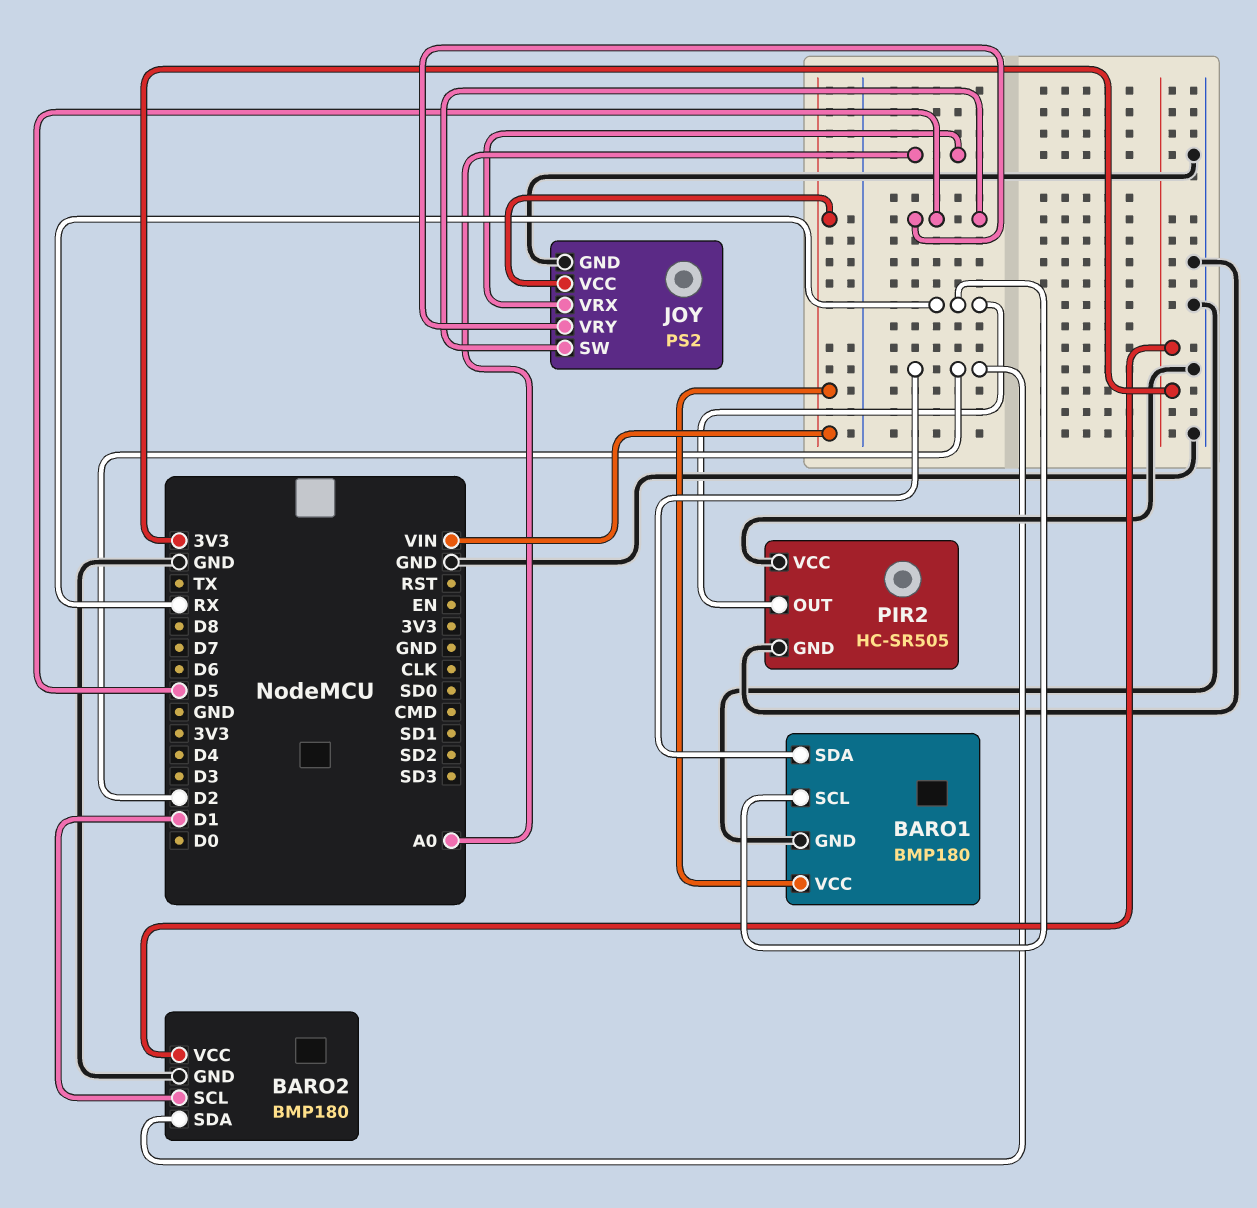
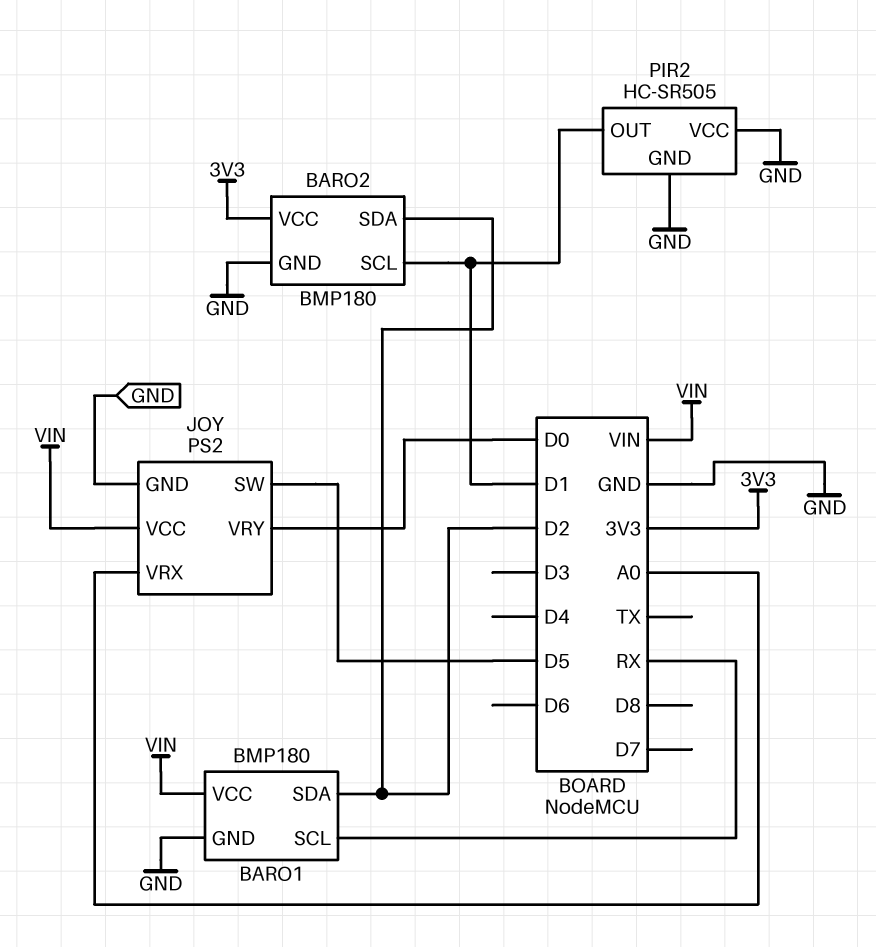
JOY pin VRY: D5 -> D0
PIR2 pin OUT: RX -> D1

